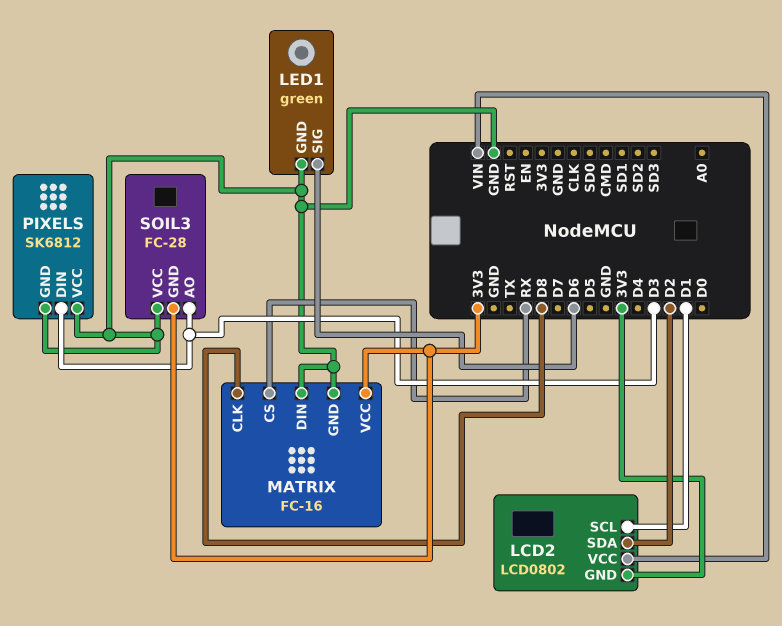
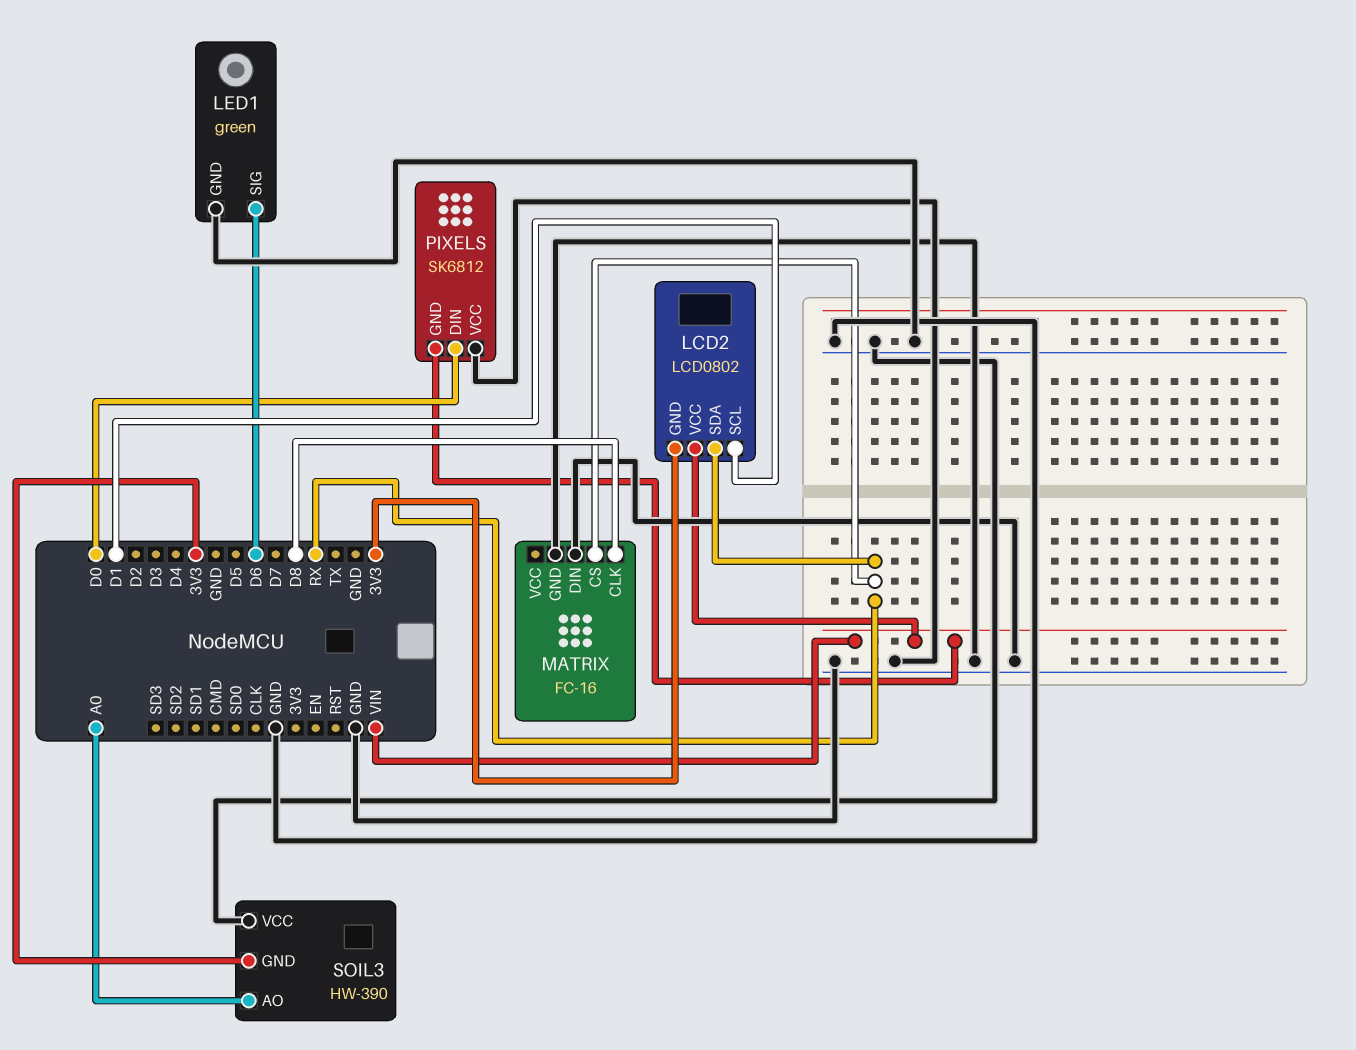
LCD2 pin SDA: D2 -> RX
MATRIX pin VCC: 3V3 -> none
PIXELS pin DIN: D3 -> D0
PIXELS pin GND: GND -> VIN
SOIL3: FC-28 -> HW-390
SOIL3 pin AO: D3 -> A0

